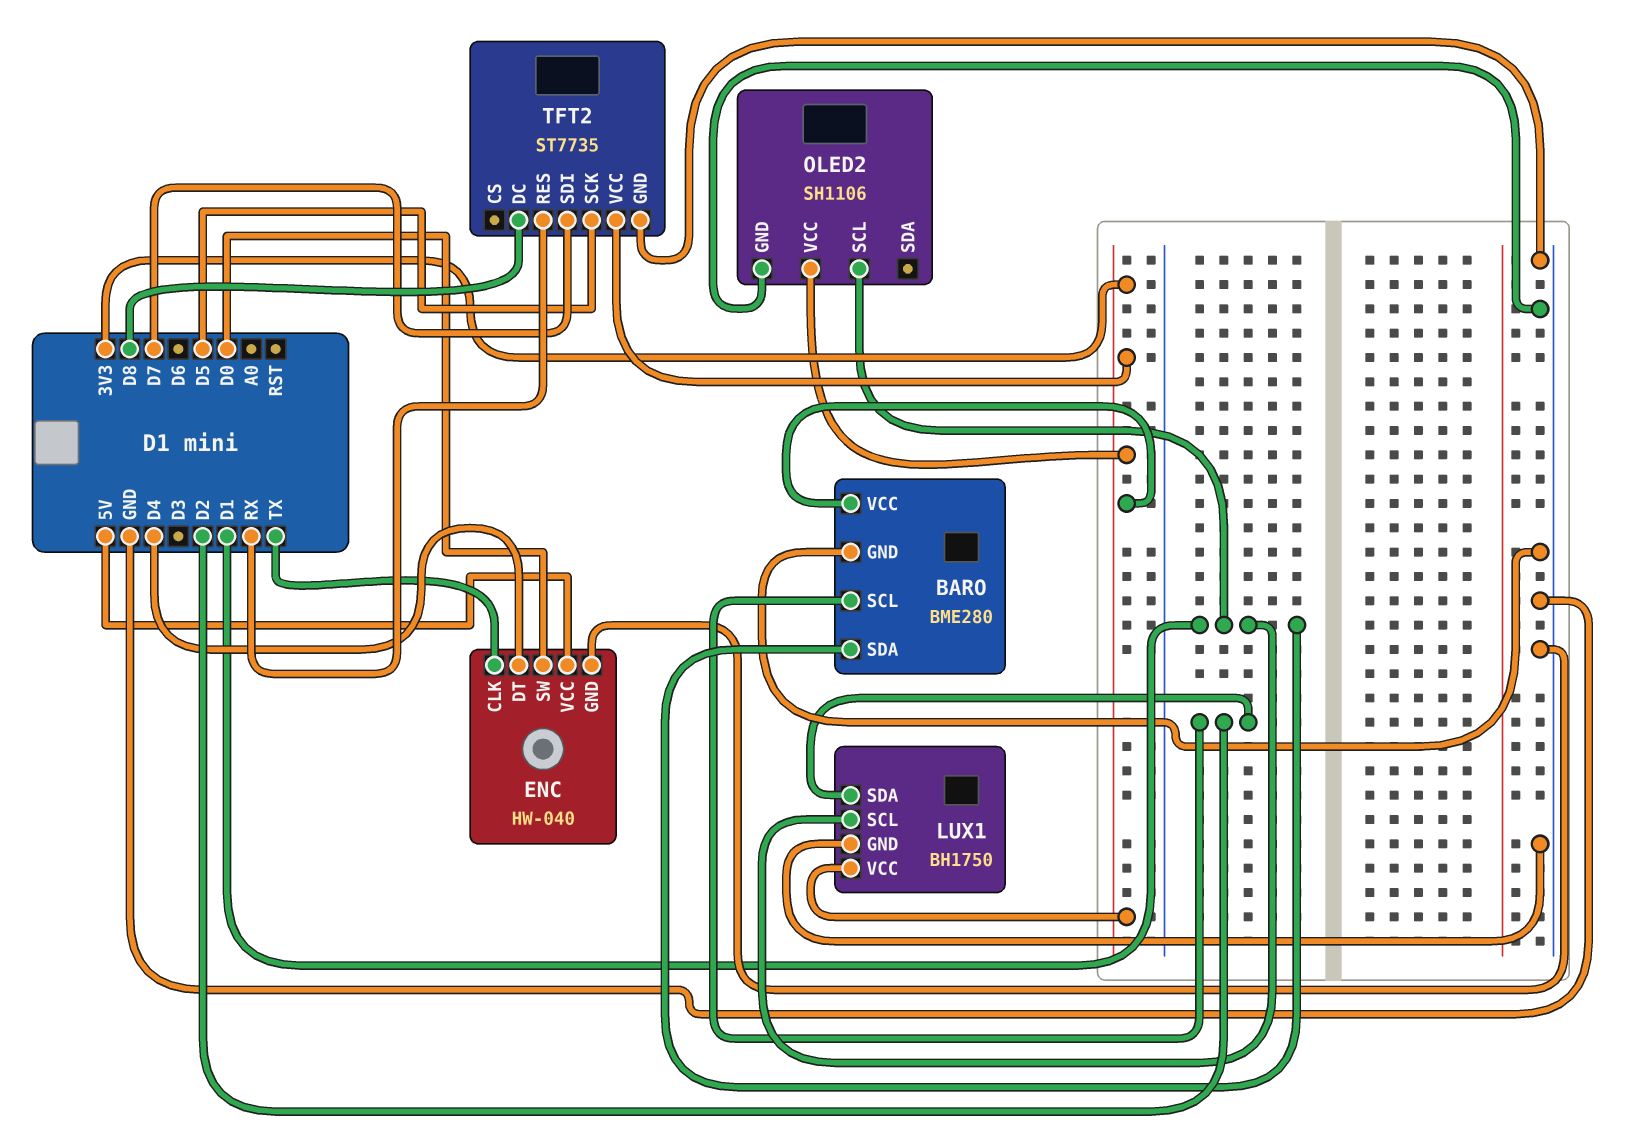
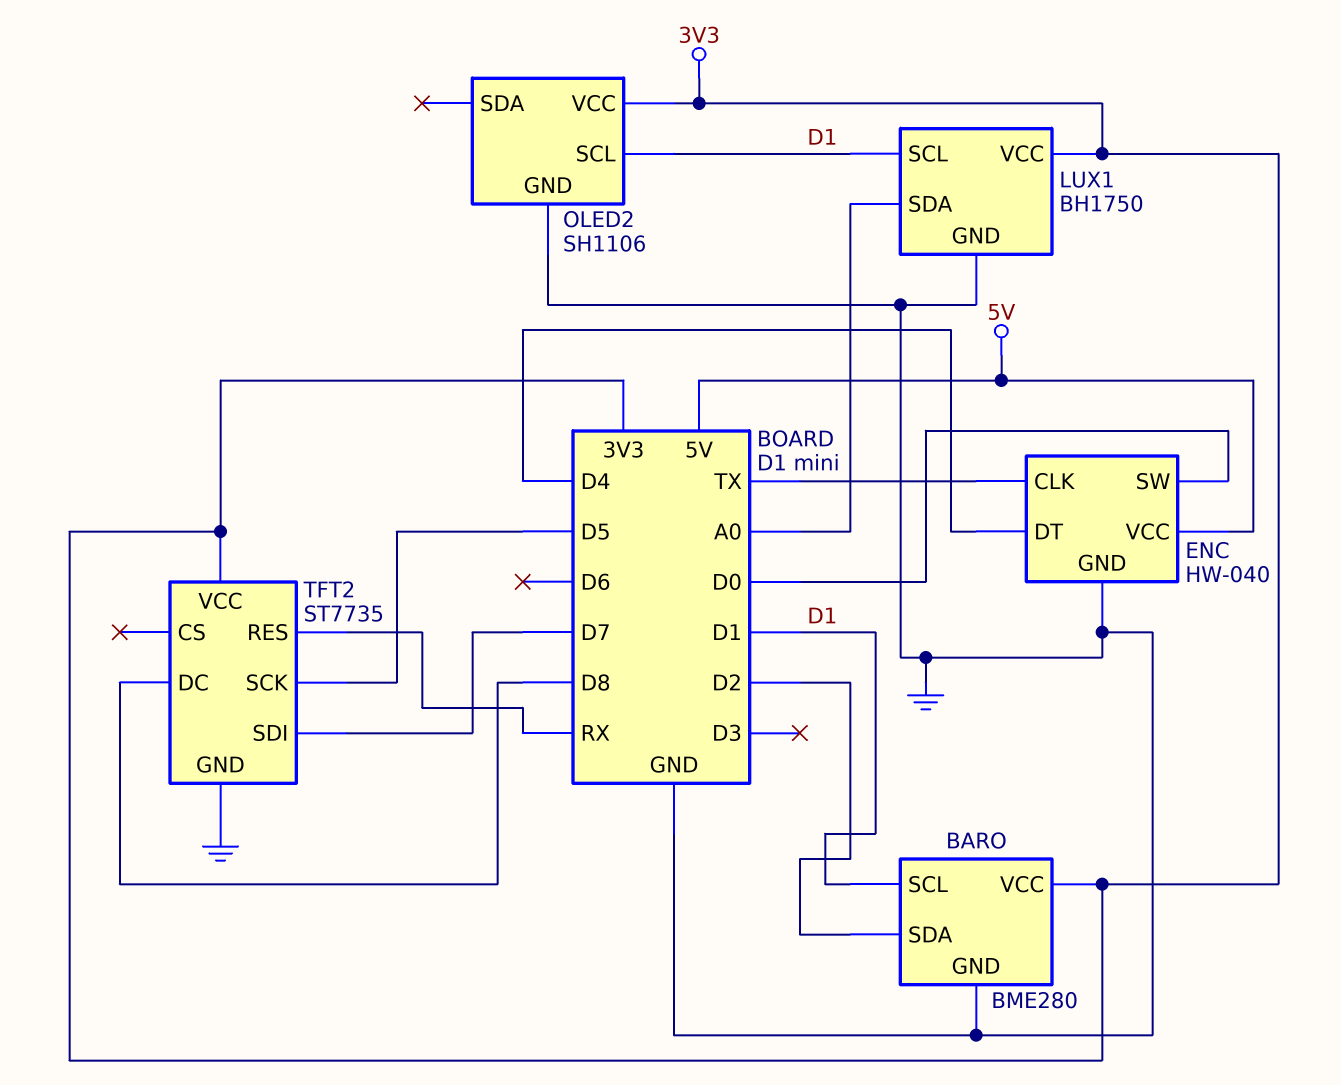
BARO pin SCL: D2 -> D1
BARO pin SDA: D1 -> D2
LUX1 pin SDA: D2 -> A0

